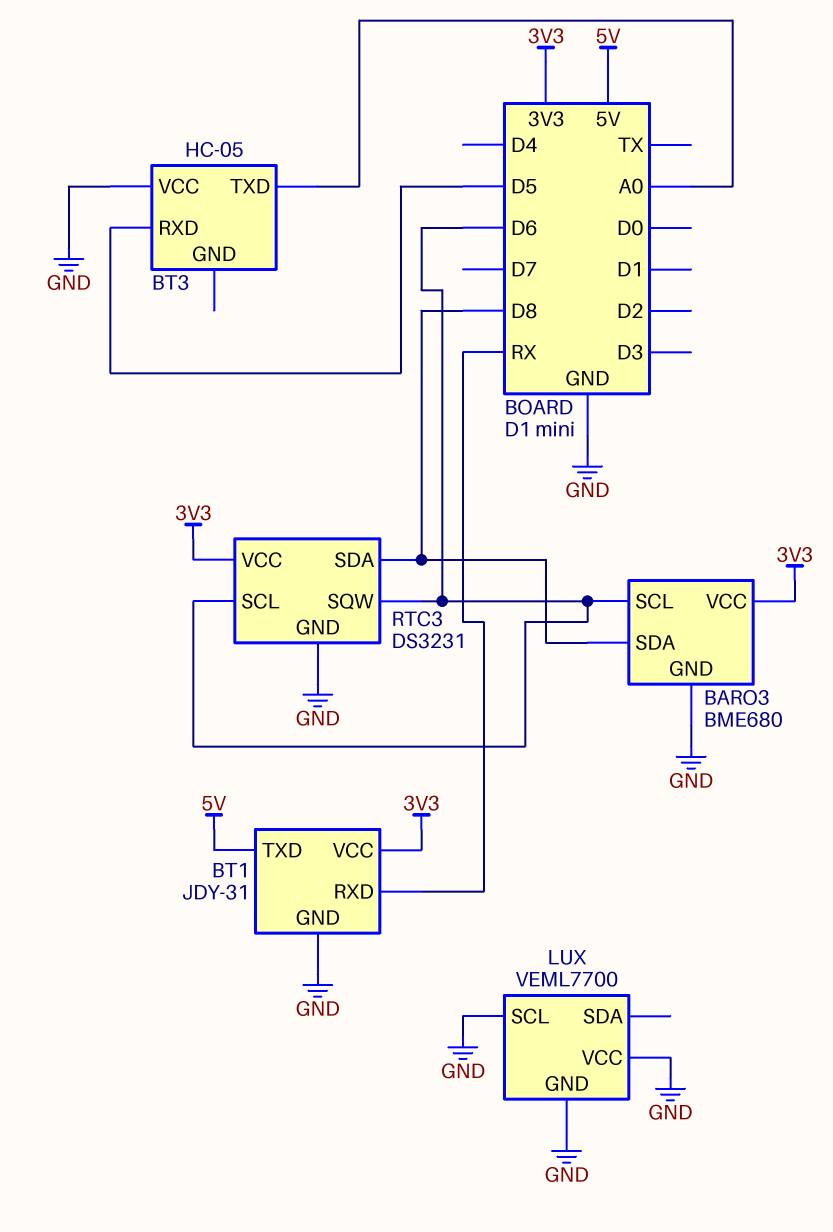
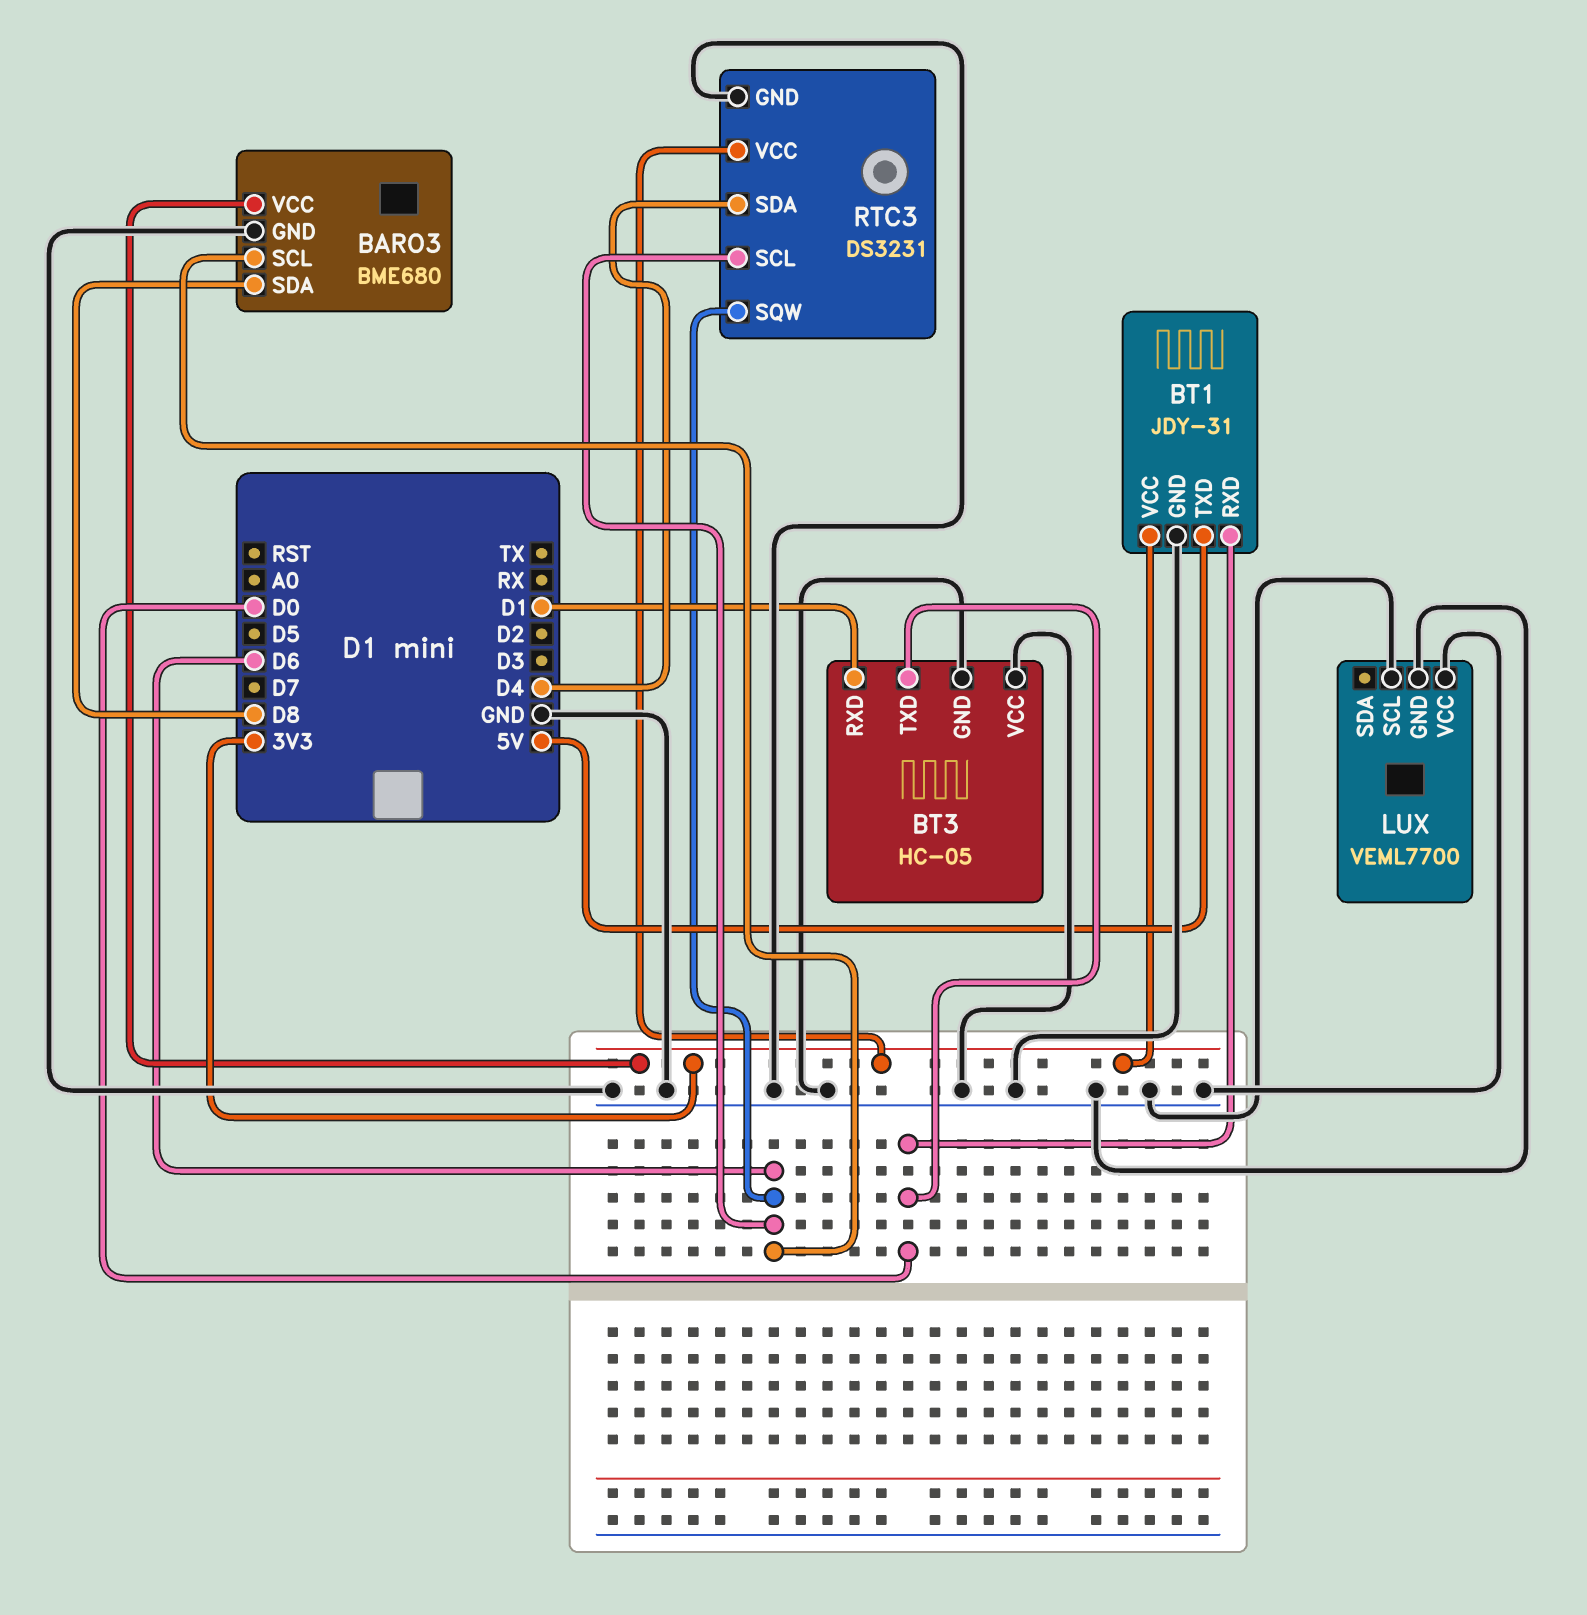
BT1 pin RXD: RX -> D0
BT3 pin GND: none -> GND
BT3 pin RXD: D5 -> D1
BT3 pin TXD: A0 -> D0
RTC3 pin SDA: D8 -> D4

